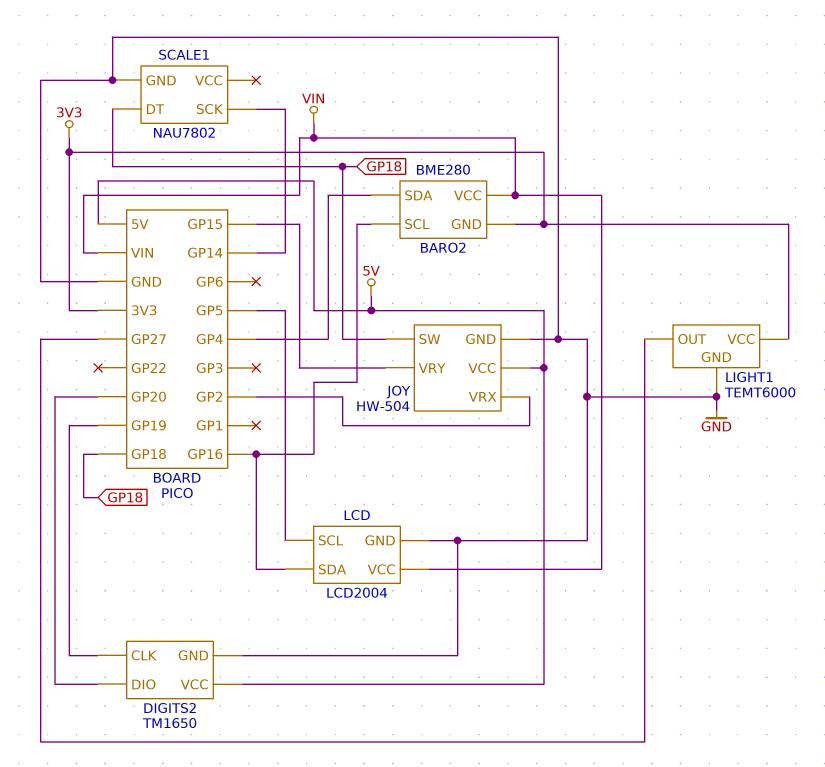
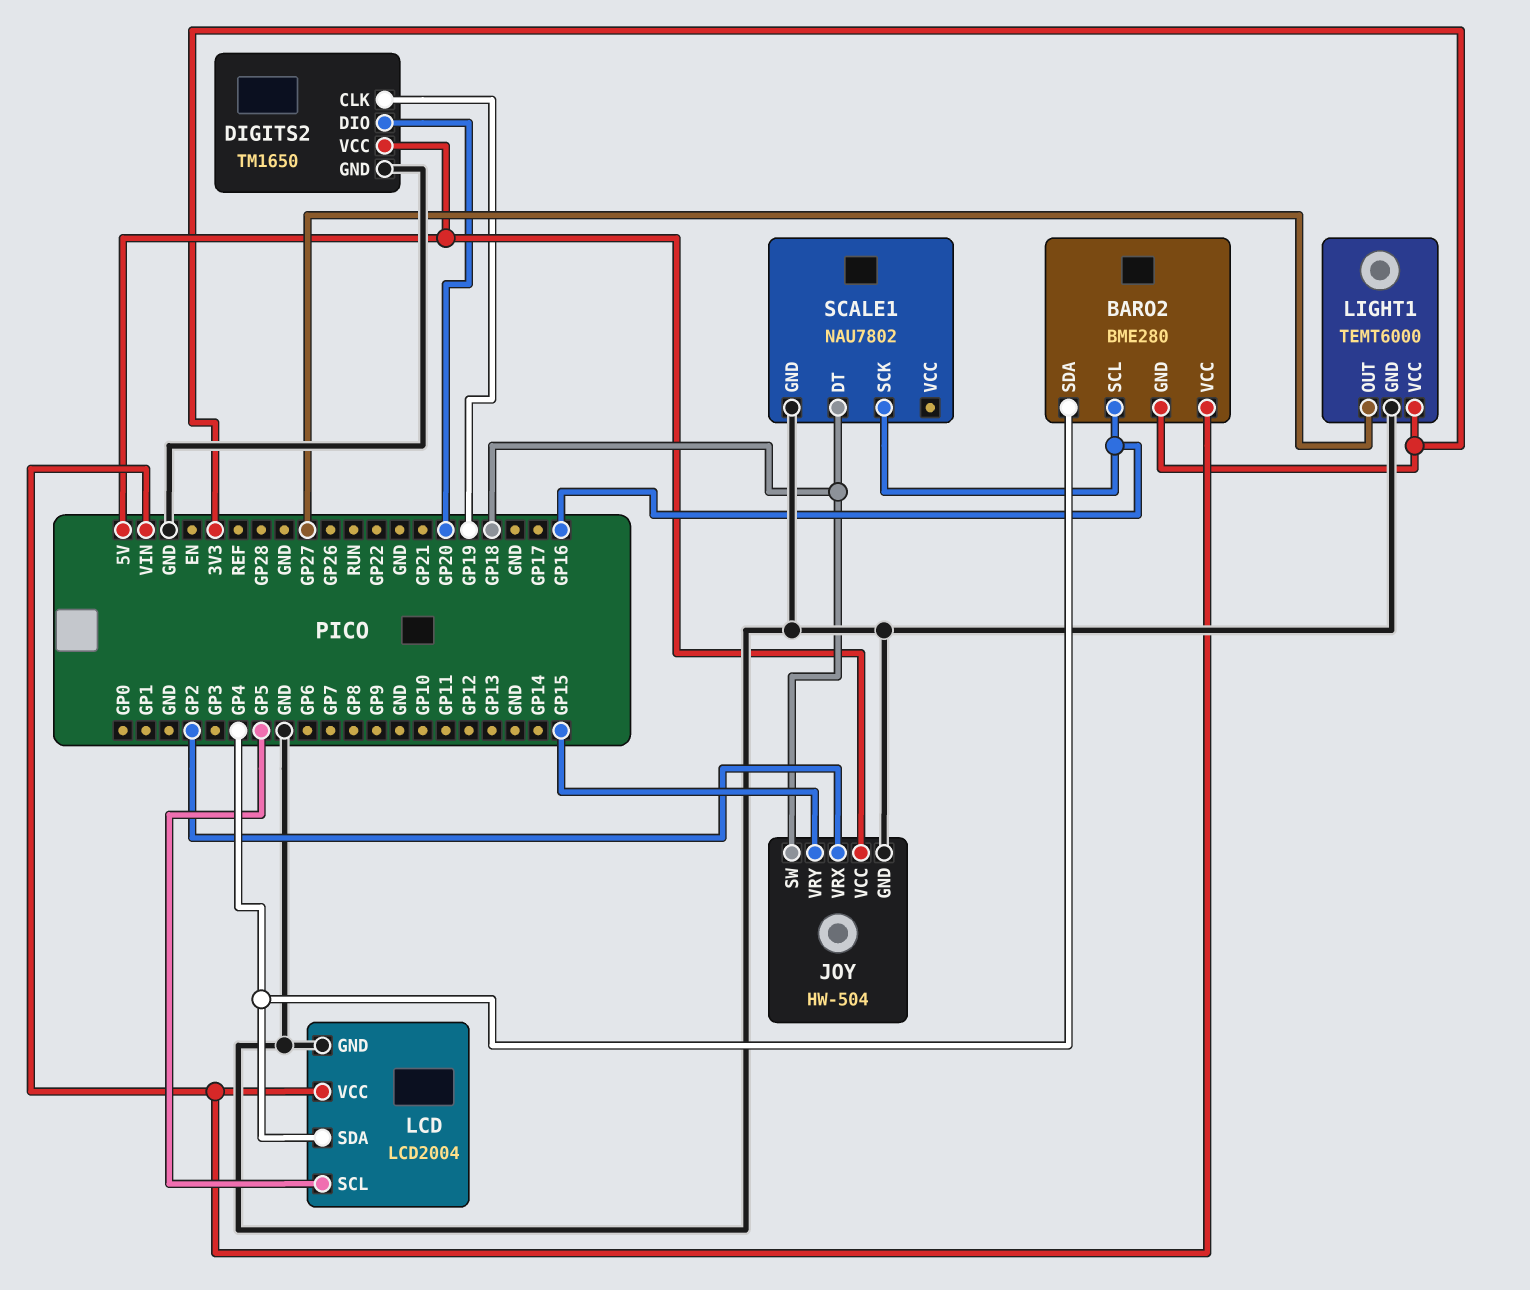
LCD pin SDA: GP16 -> GP4
SCALE1 pin SCK: GP14 -> GP16

